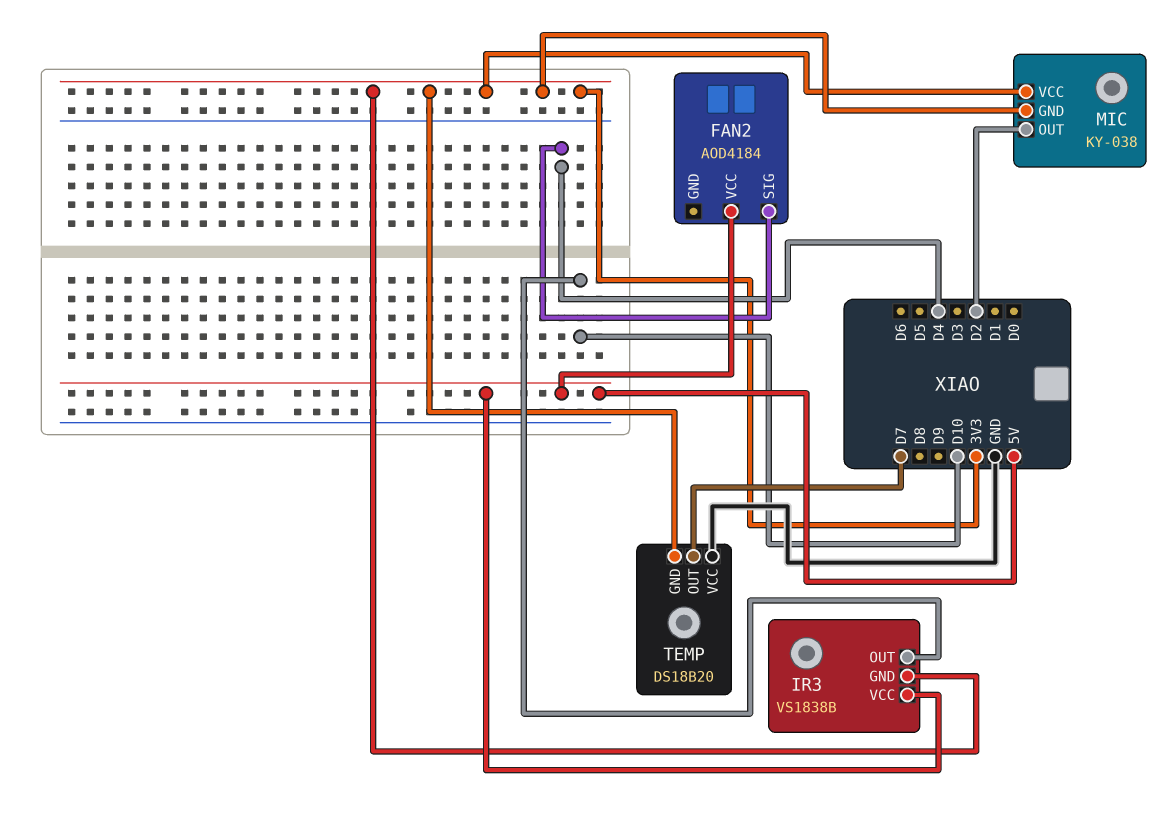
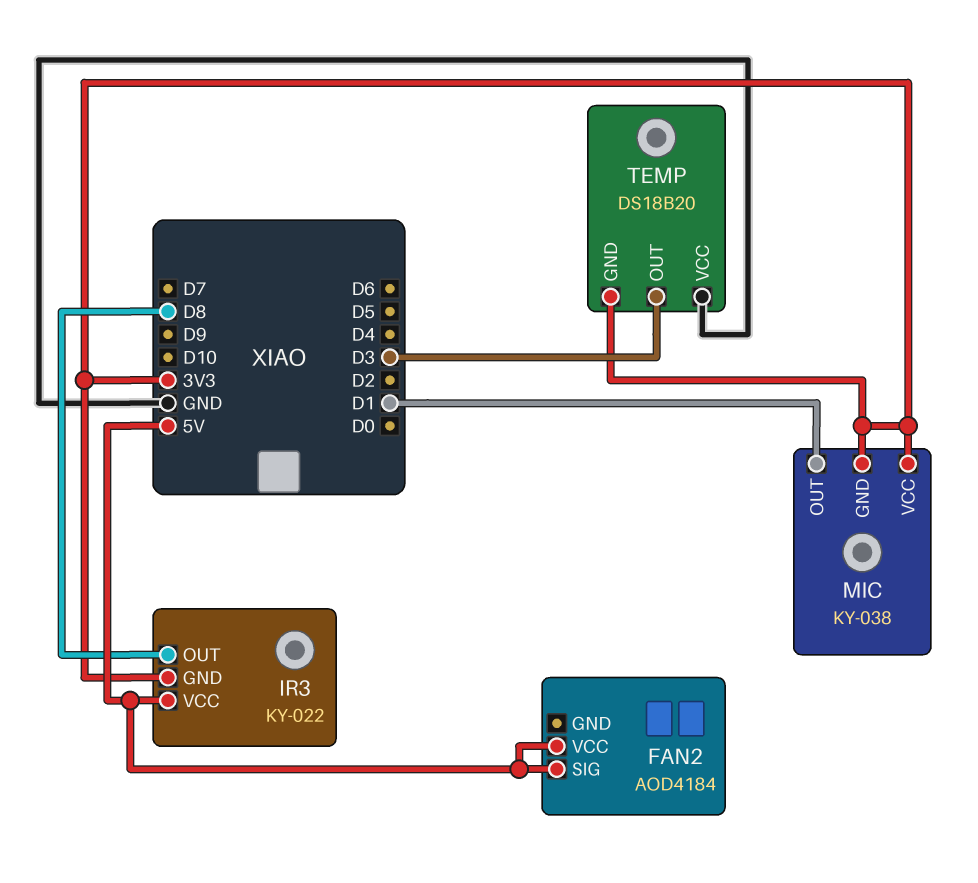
FAN2 pin SIG: D4 -> 5V
IR3: VS1838B -> KY-022
IR3 pin OUT: D10 -> D8
MIC pin OUT: D2 -> D1
TEMP pin OUT: D7 -> D3

